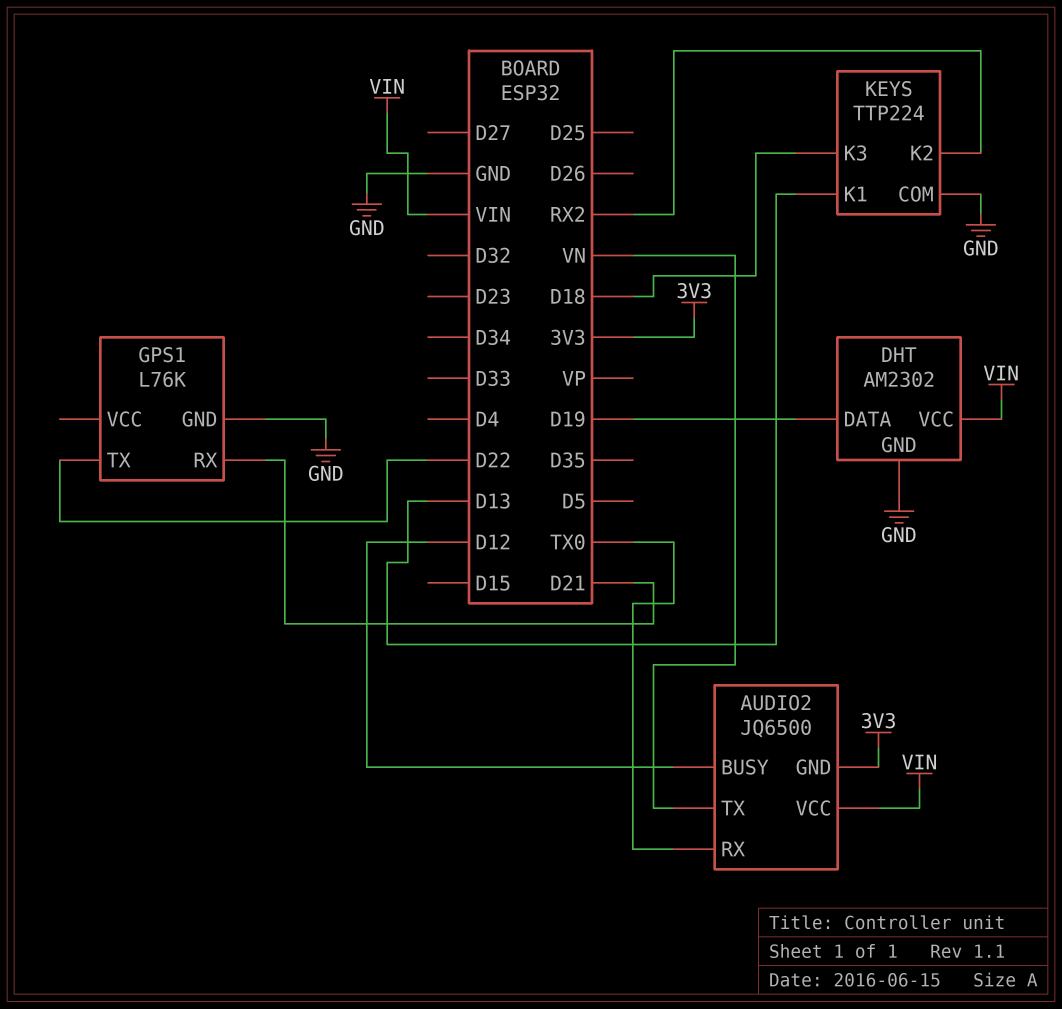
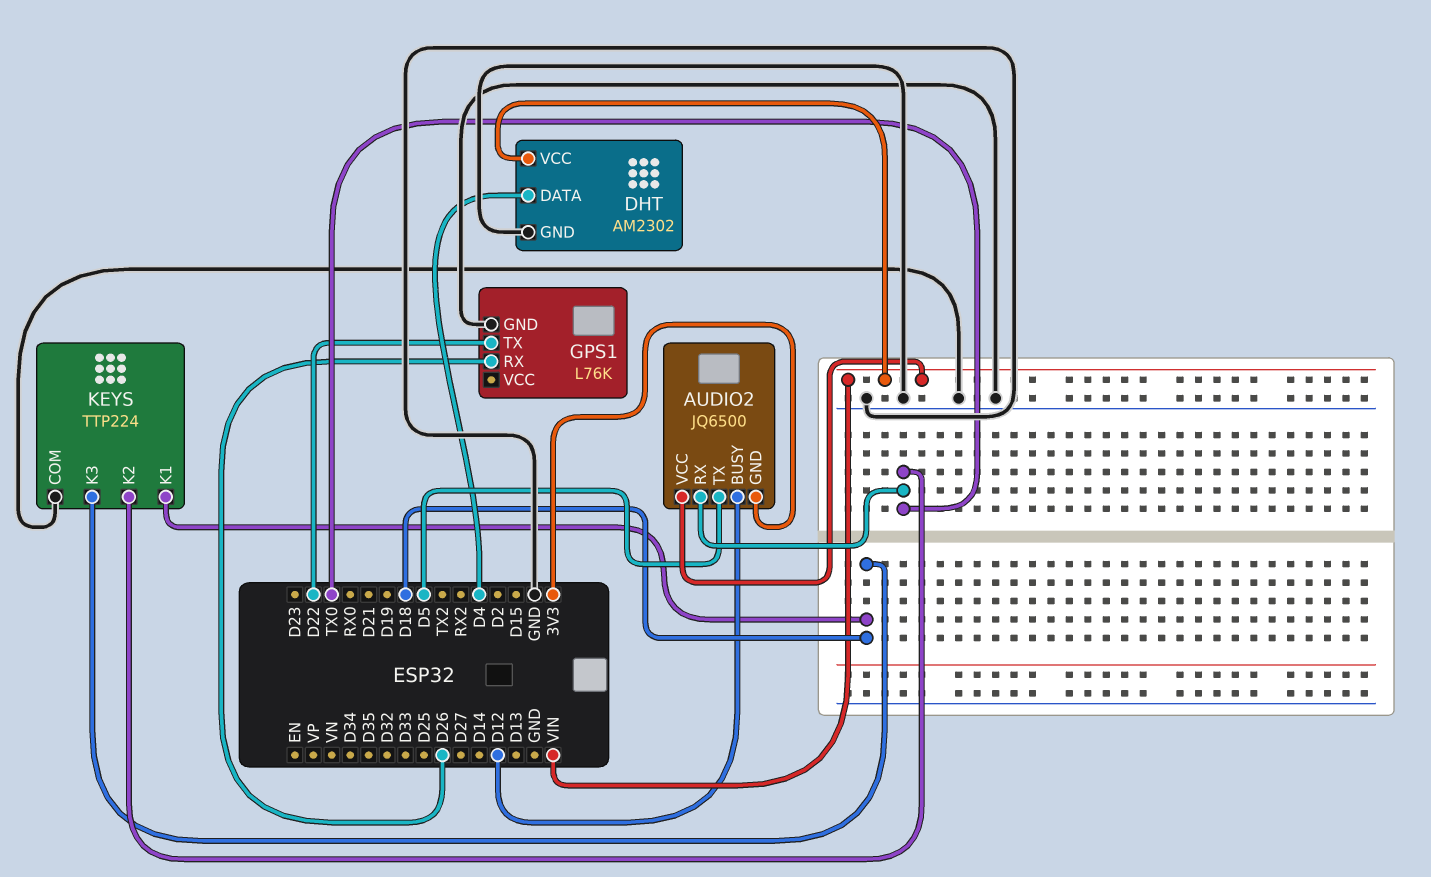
AUDIO2 pin TX: VN -> D5
DHT pin DATA: D19 -> D4
GPS1 pin RX: D21 -> D26
KEYS pin K1: D13 -> D18
KEYS pin K2: RX2 -> TX0

